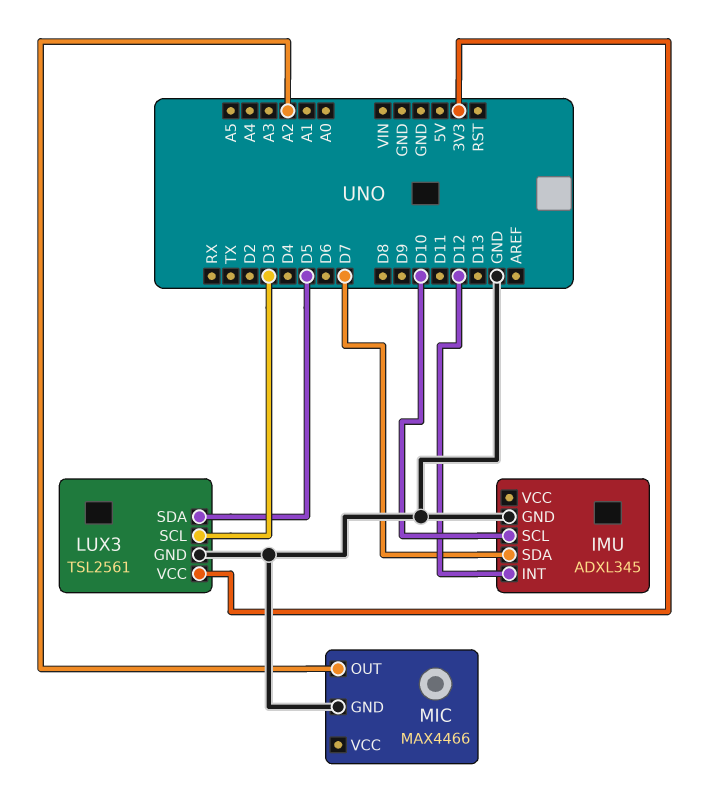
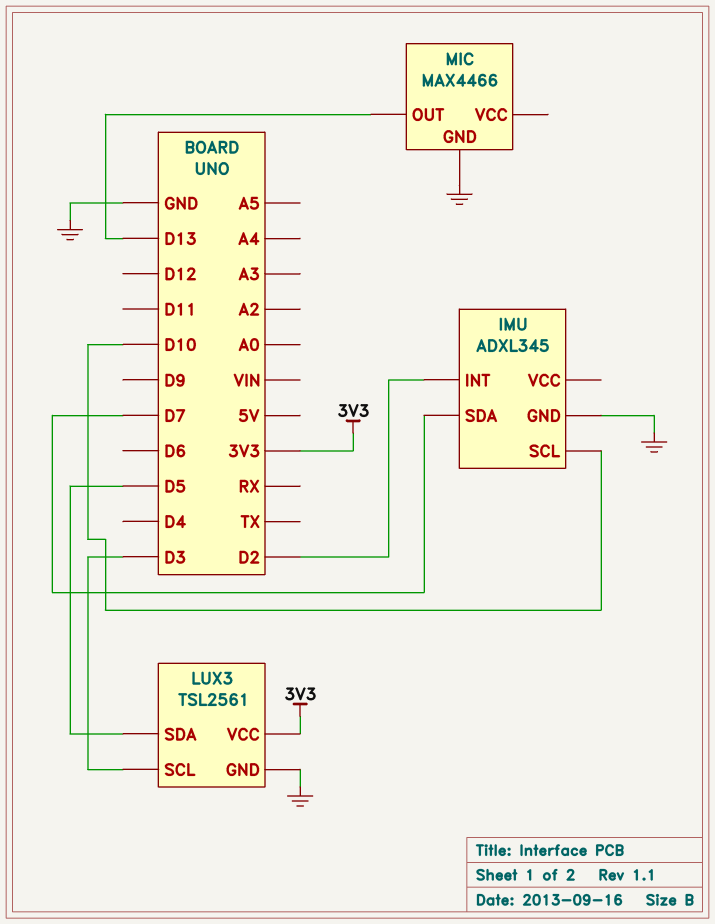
IMU pin INT: D12 -> D2
MIC pin OUT: A2 -> D13

